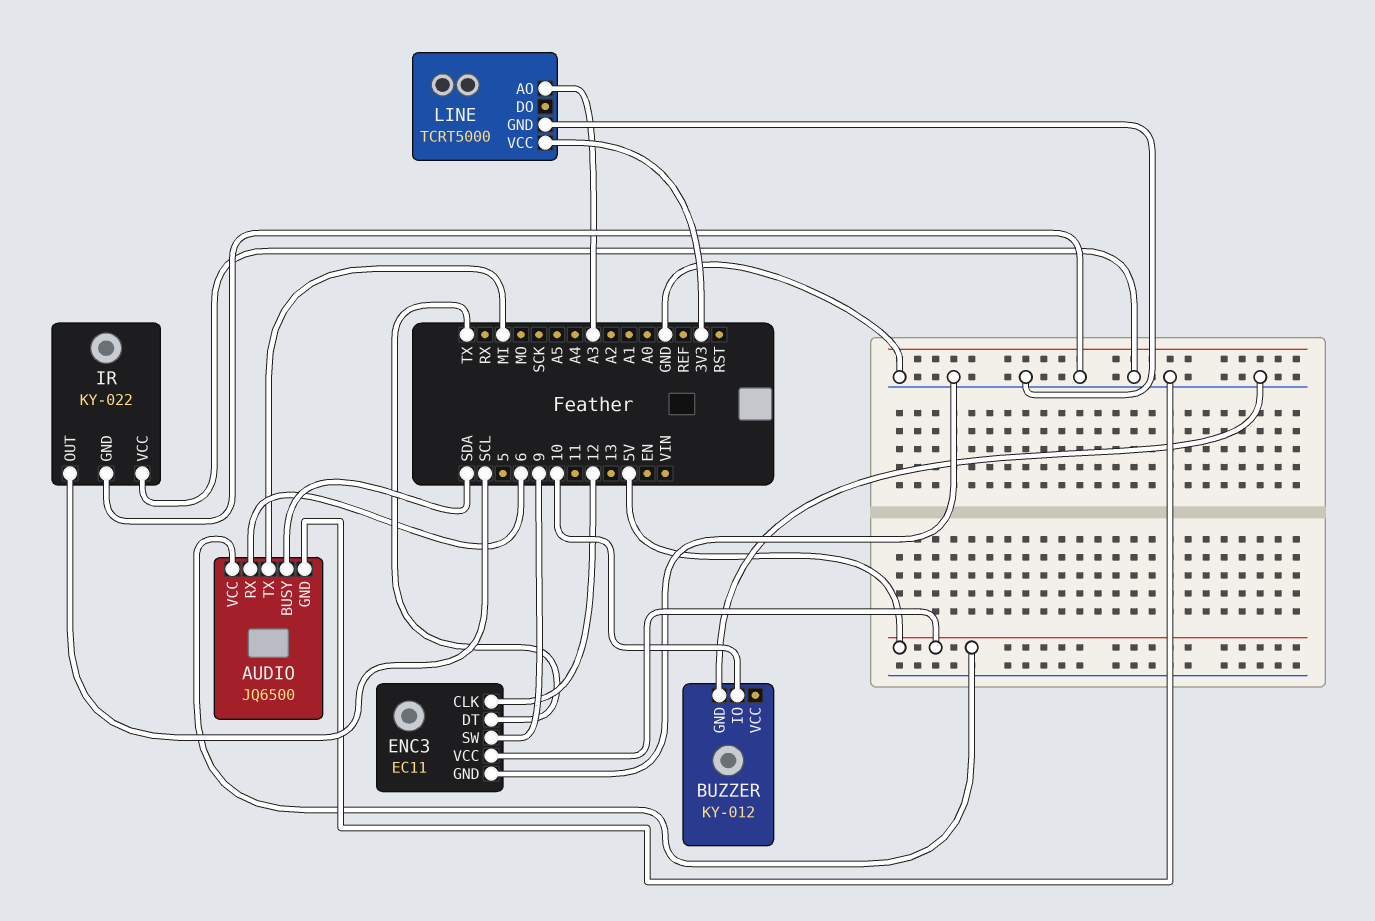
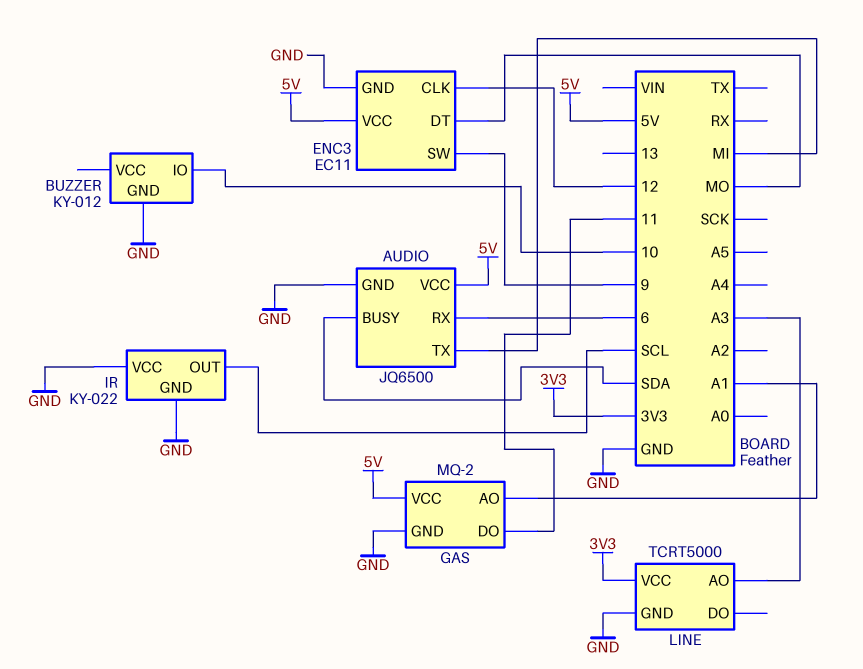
ENC3 pin DT: TX -> MO
GAS: none -> MQ-2
GAS pin AO: none -> A1
GAS pin DO: none -> 11
GAS pin GND: none -> GND
GAS pin VCC: none -> 5V

